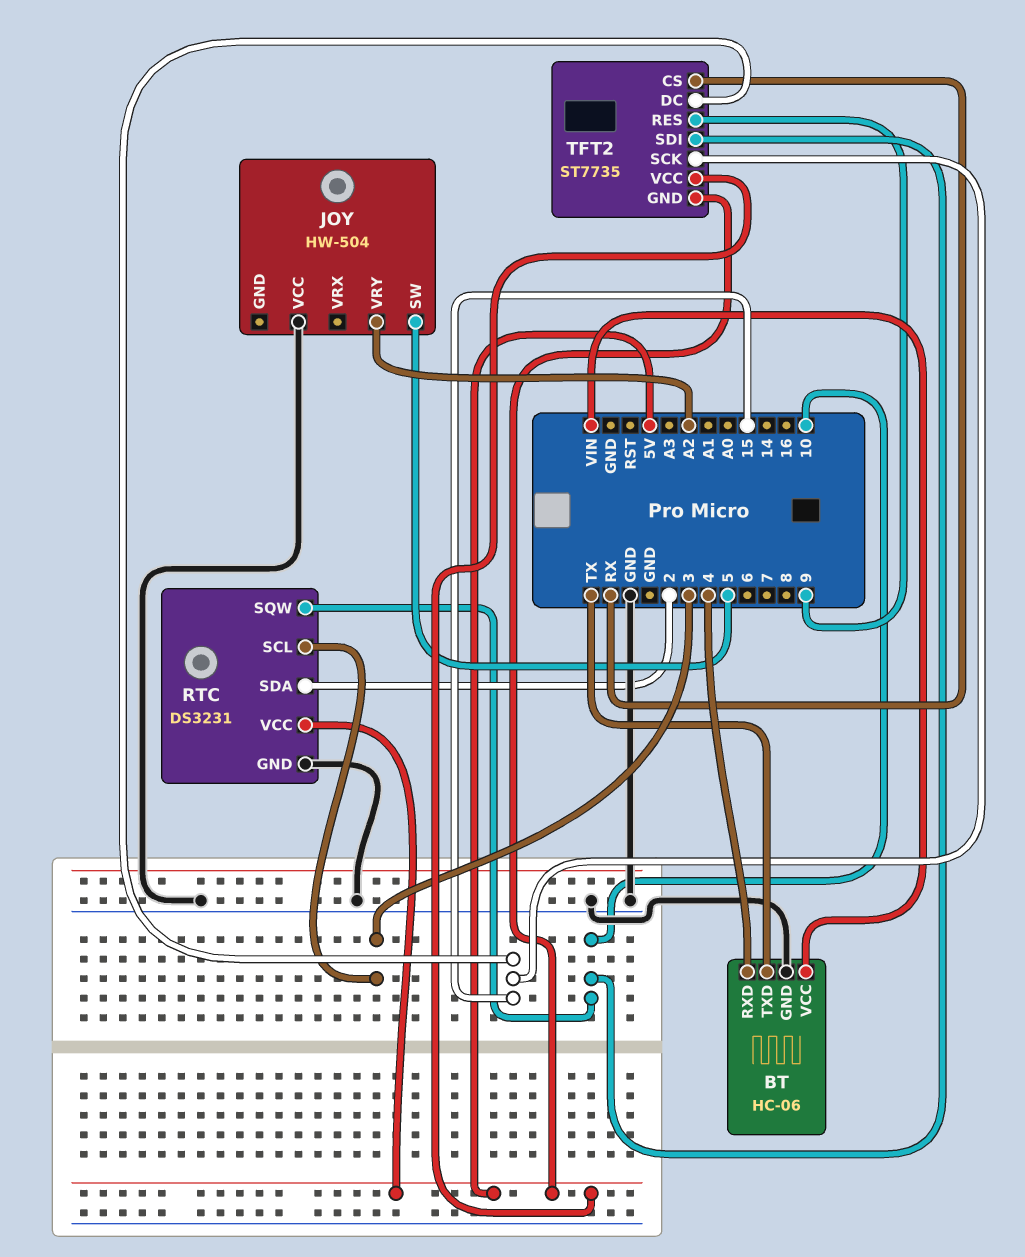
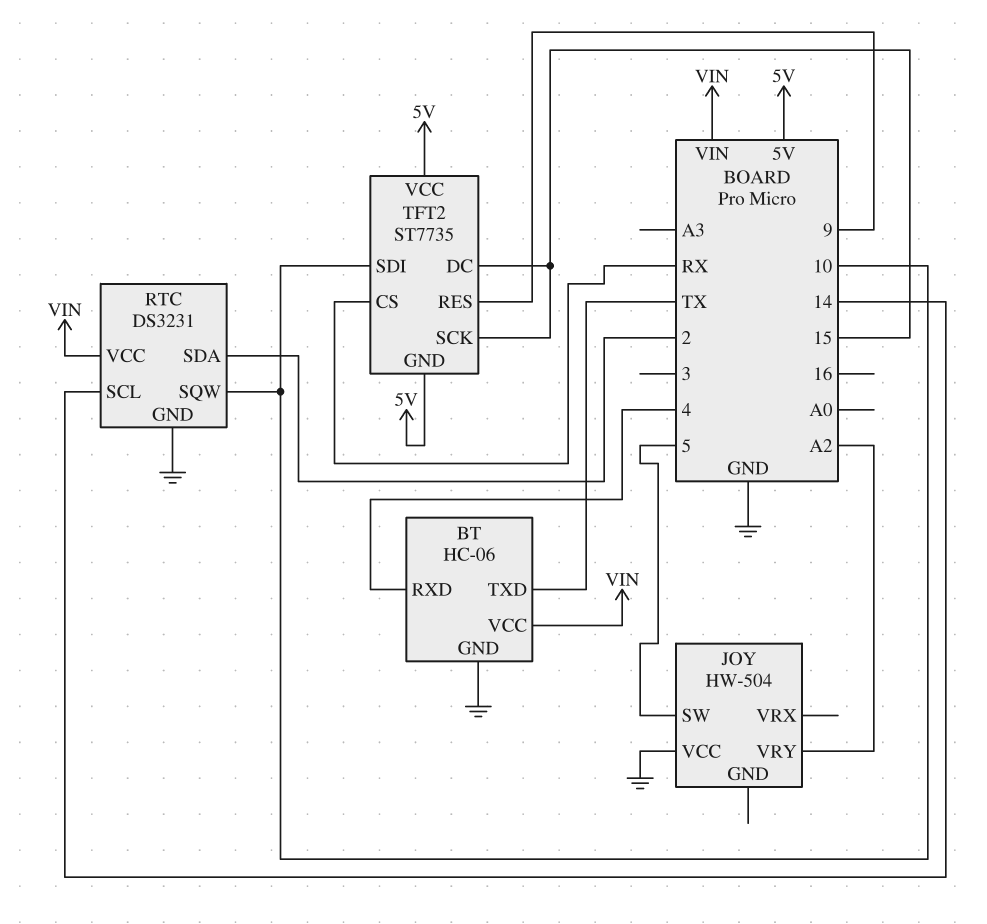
RTC pin SCL: 3 -> 14
RTC pin VCC: 5V -> VIN

